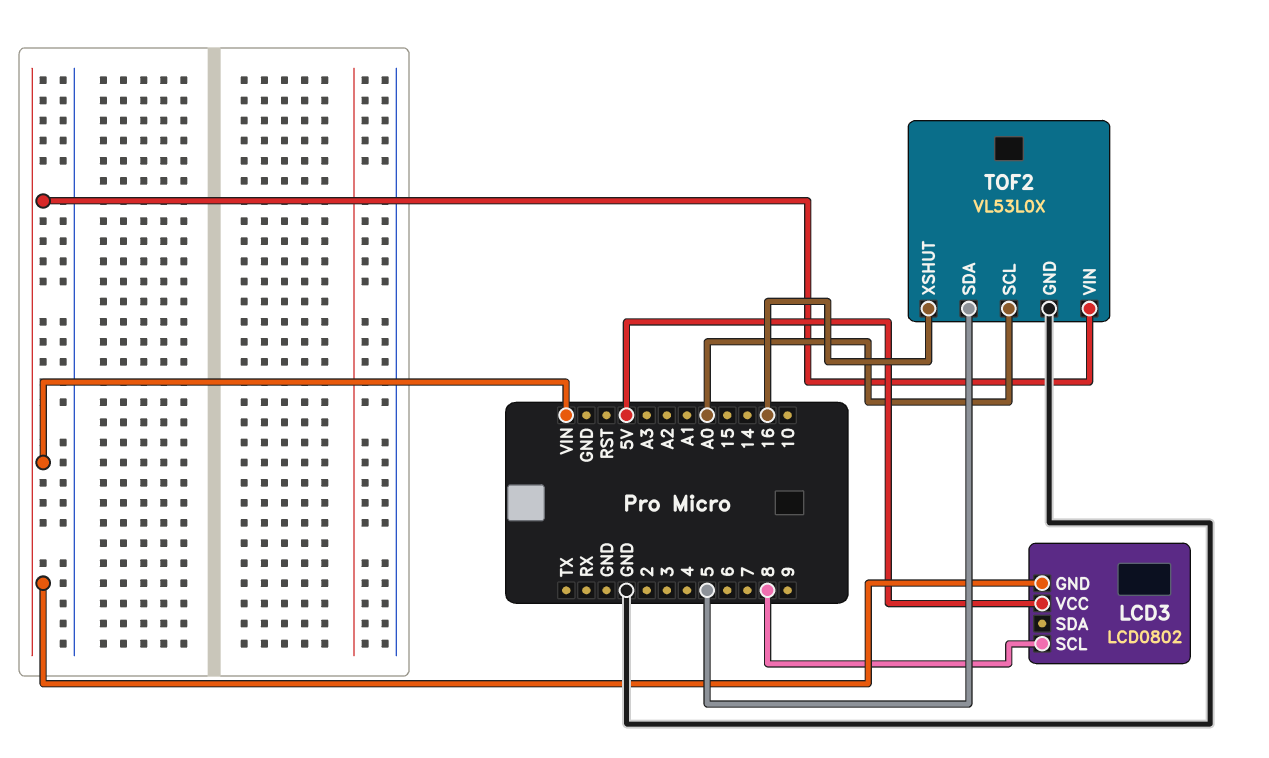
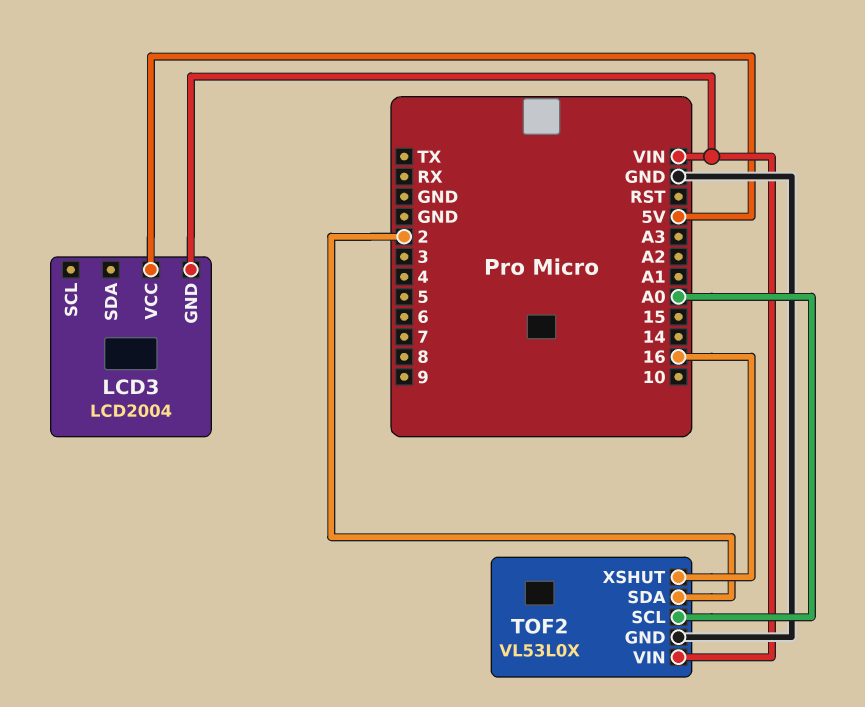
LCD3: LCD0802 -> LCD2004
LCD3 pin SCL: 8 -> none
TOF2 pin SDA: 5 -> 2

